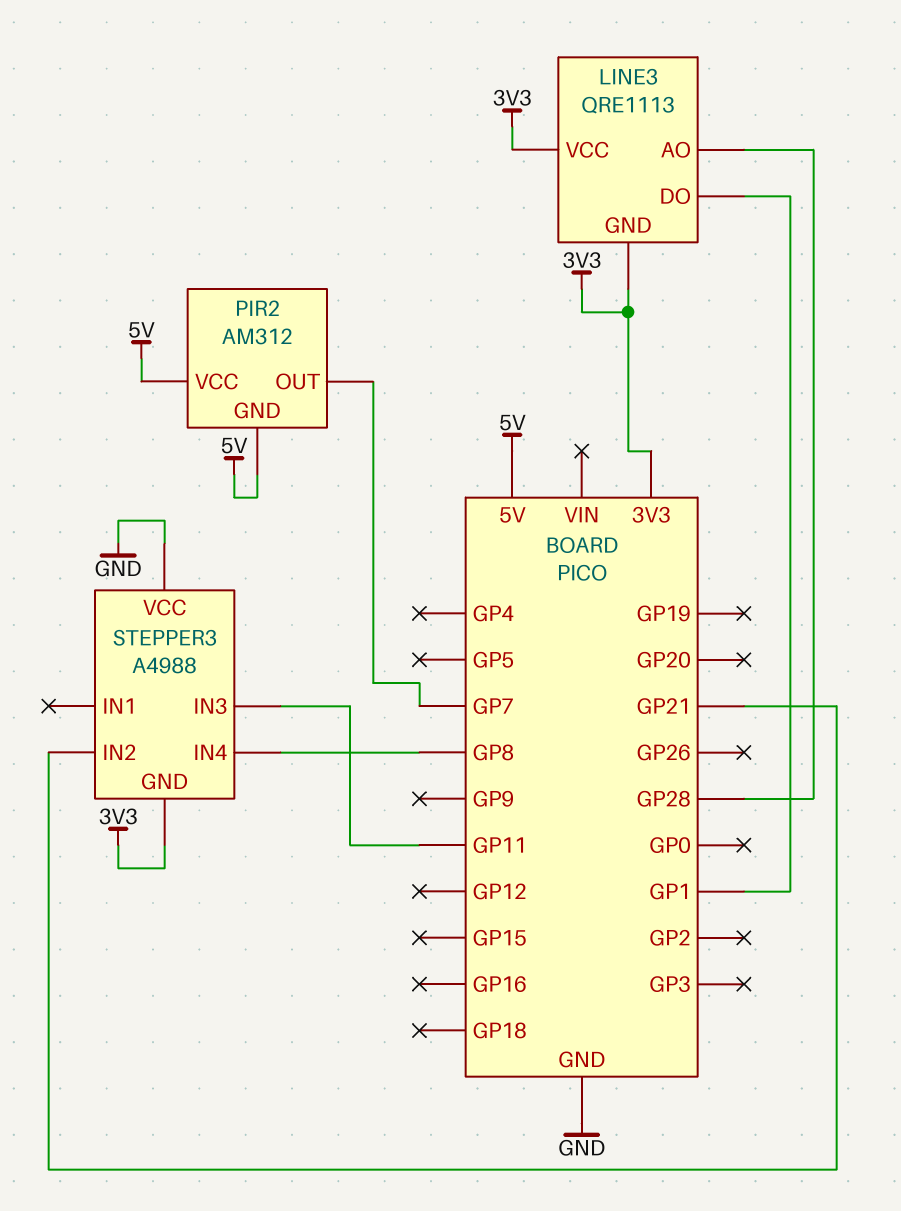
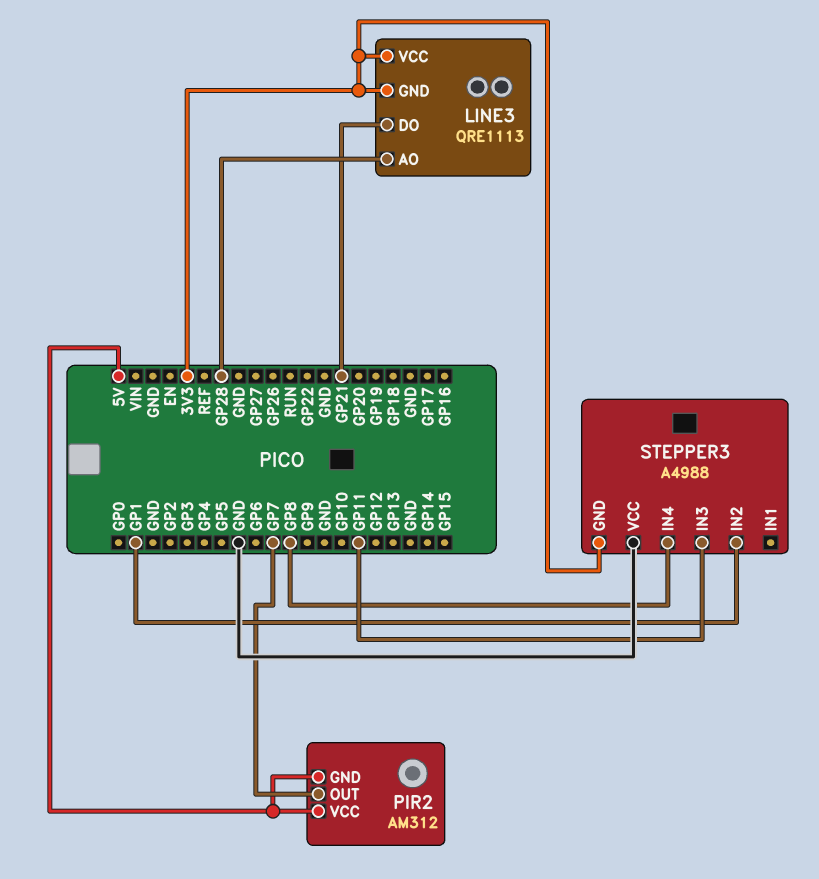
LINE3 pin DO: GP1 -> GP21
STEPPER3 pin IN2: GP21 -> GP1

